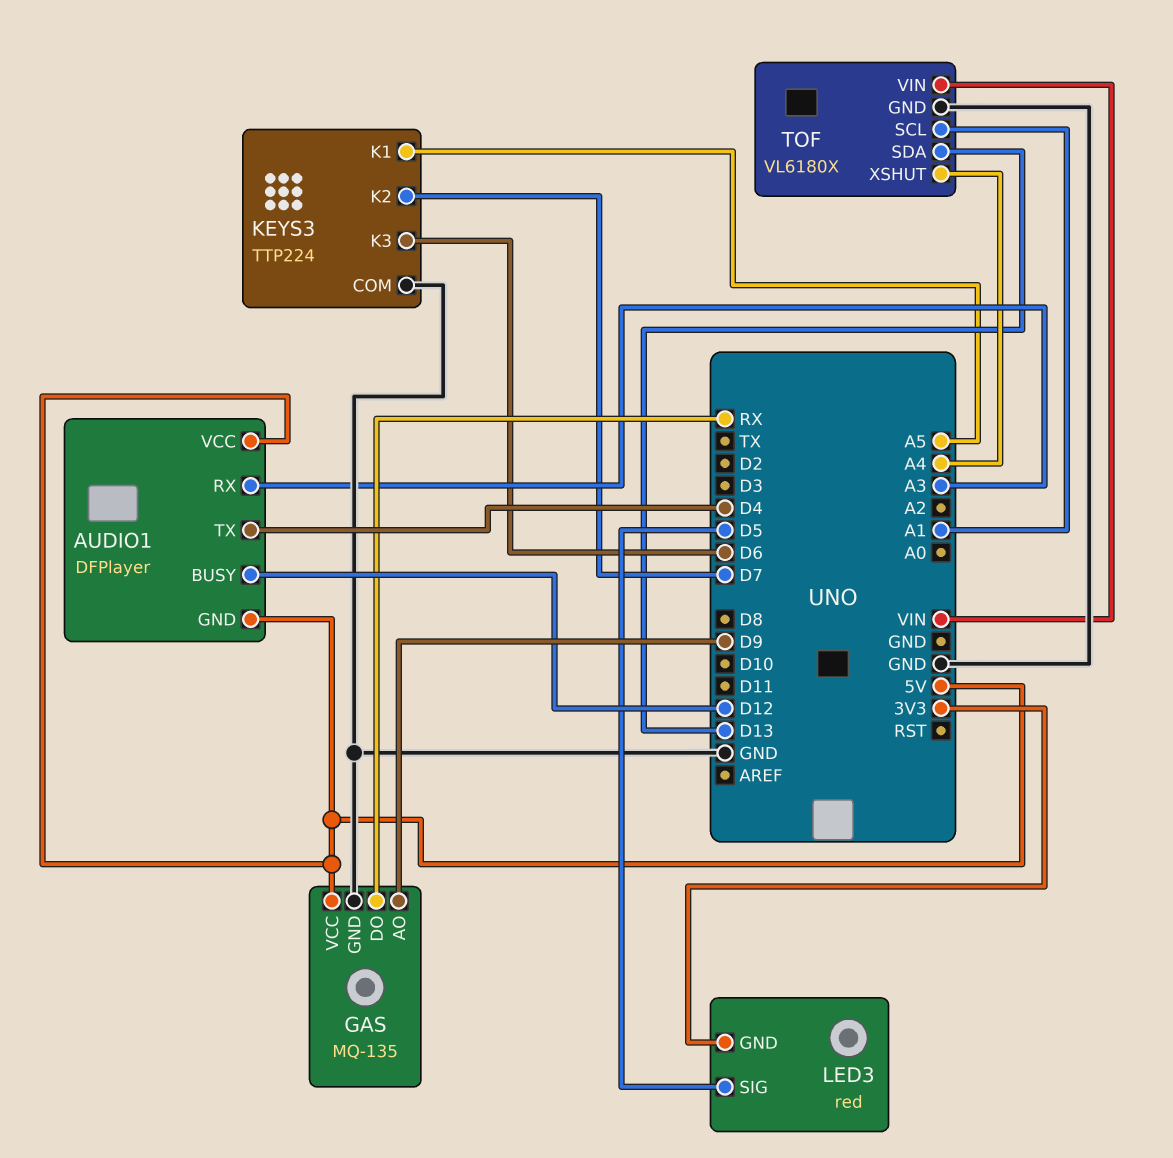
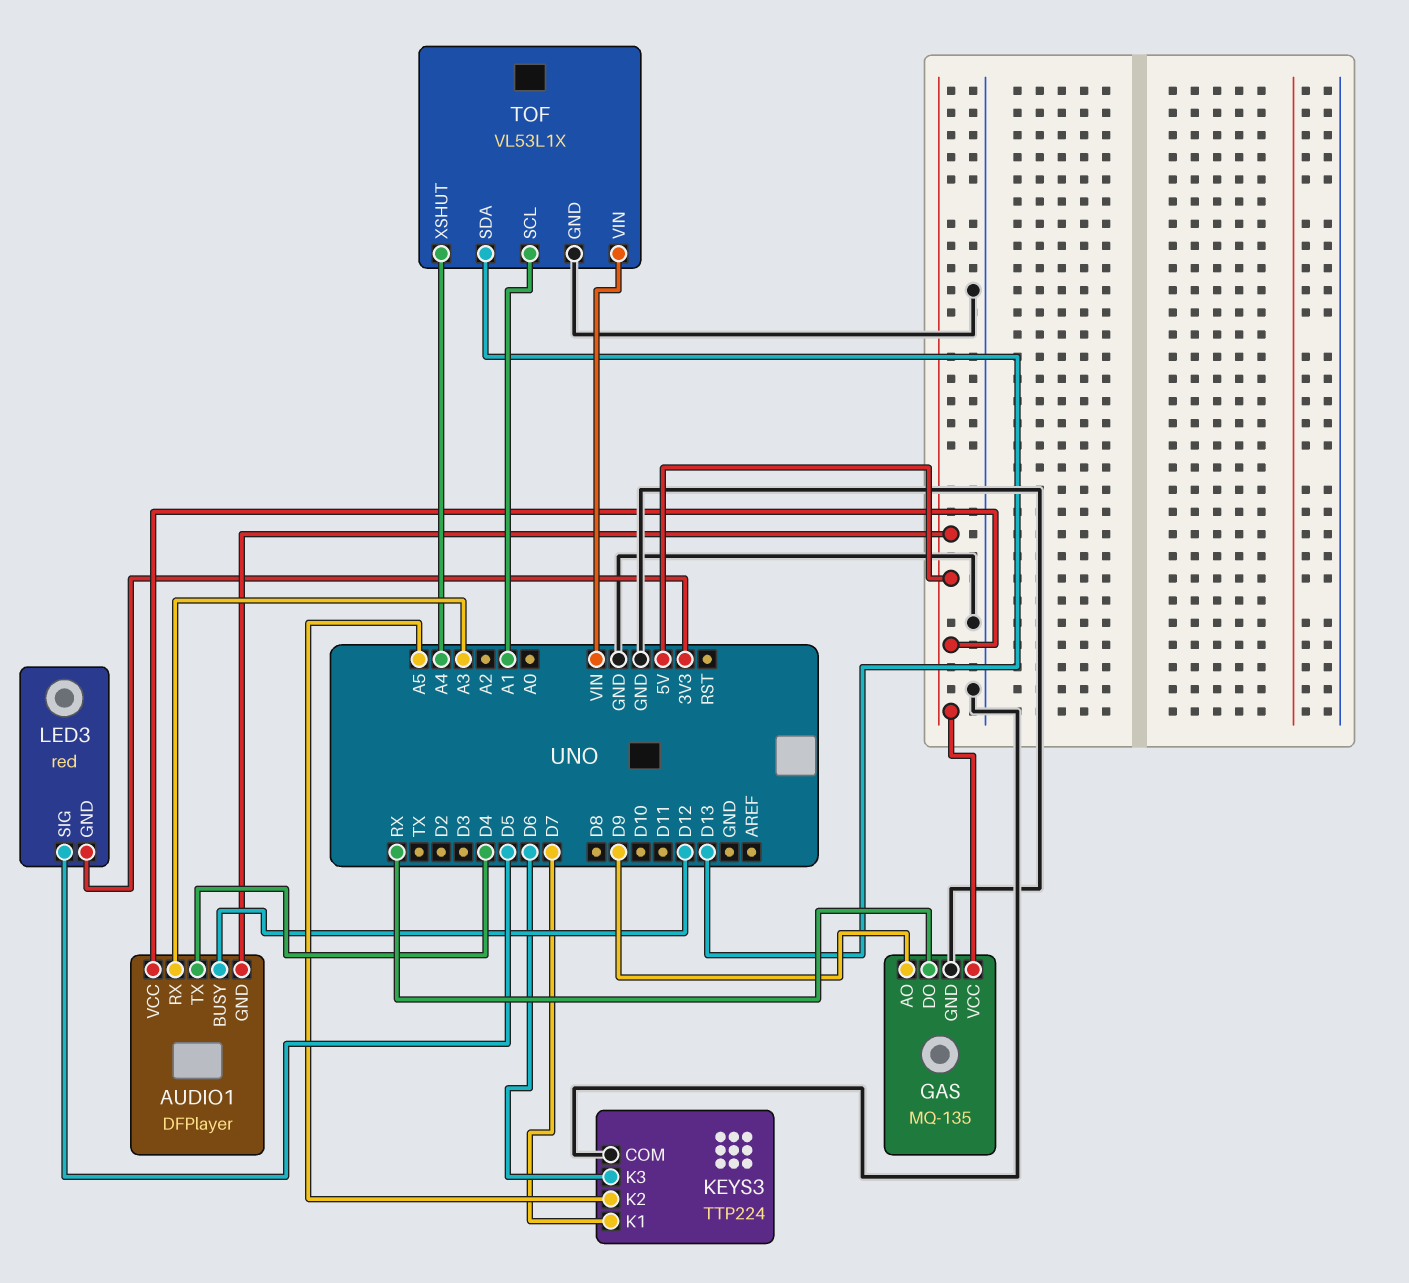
KEYS3 pin K1: A5 -> D7
KEYS3 pin K2: D7 -> A5
TOF: VL6180X -> VL53L1X

